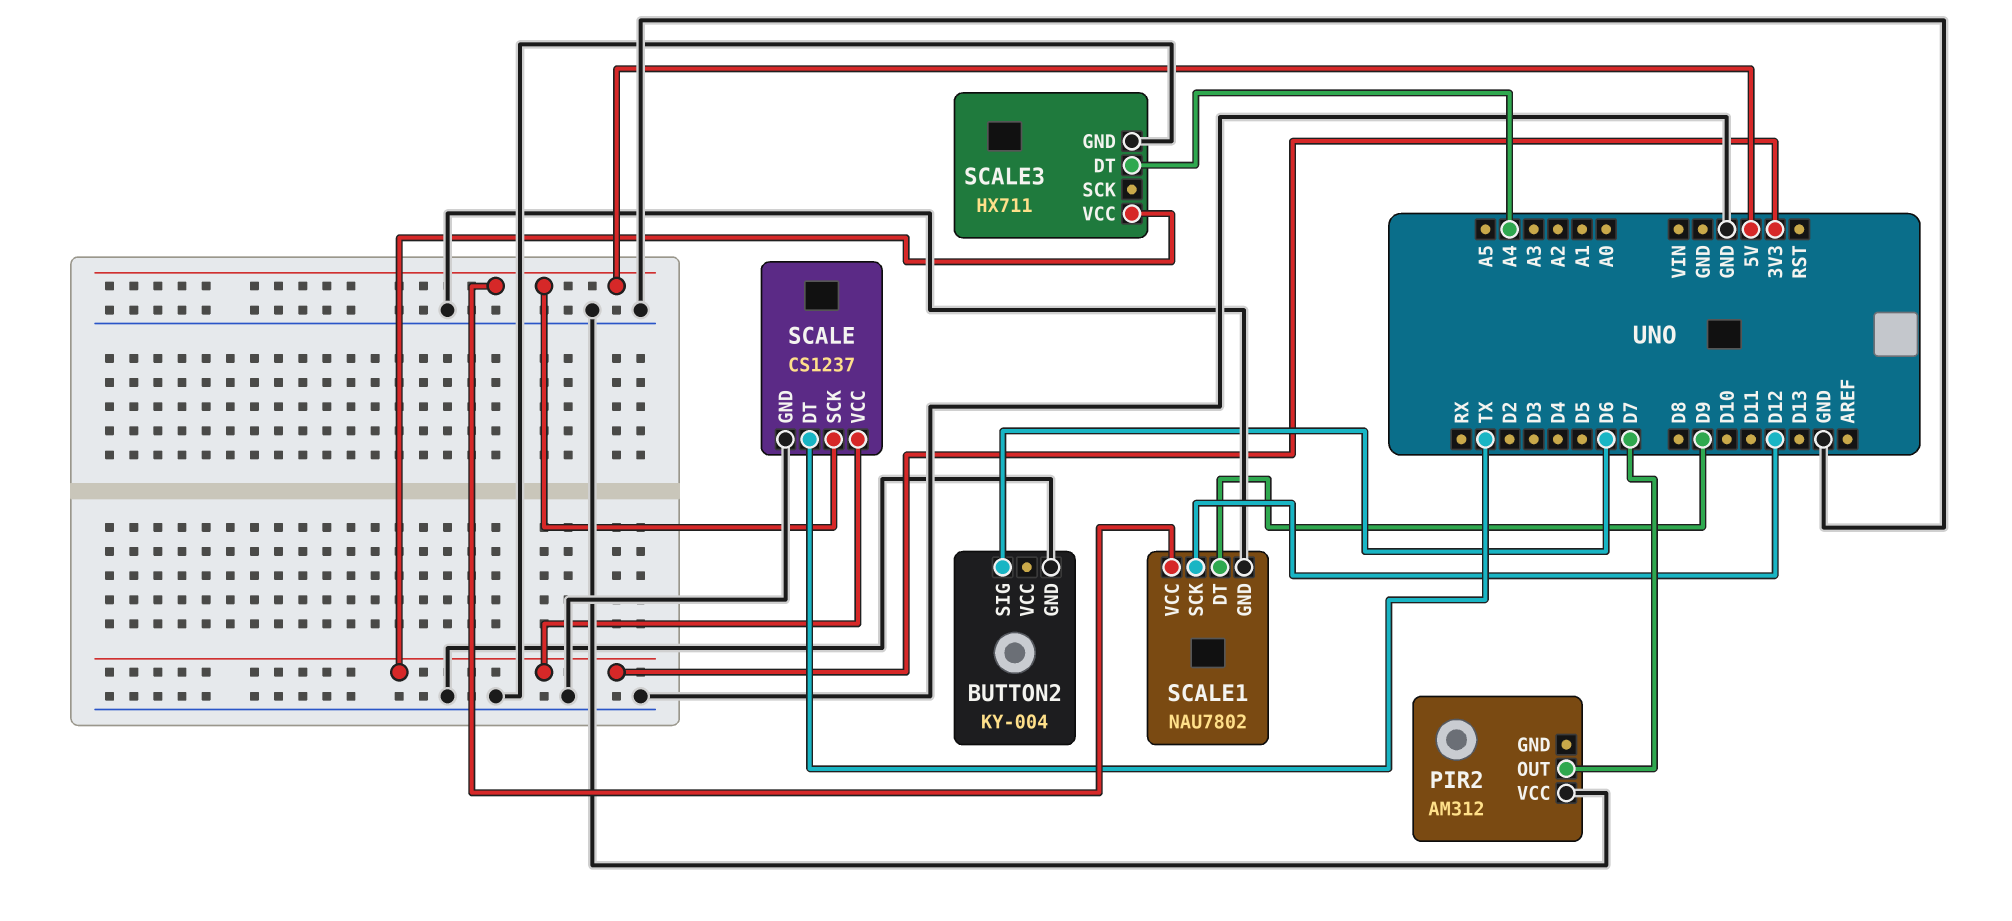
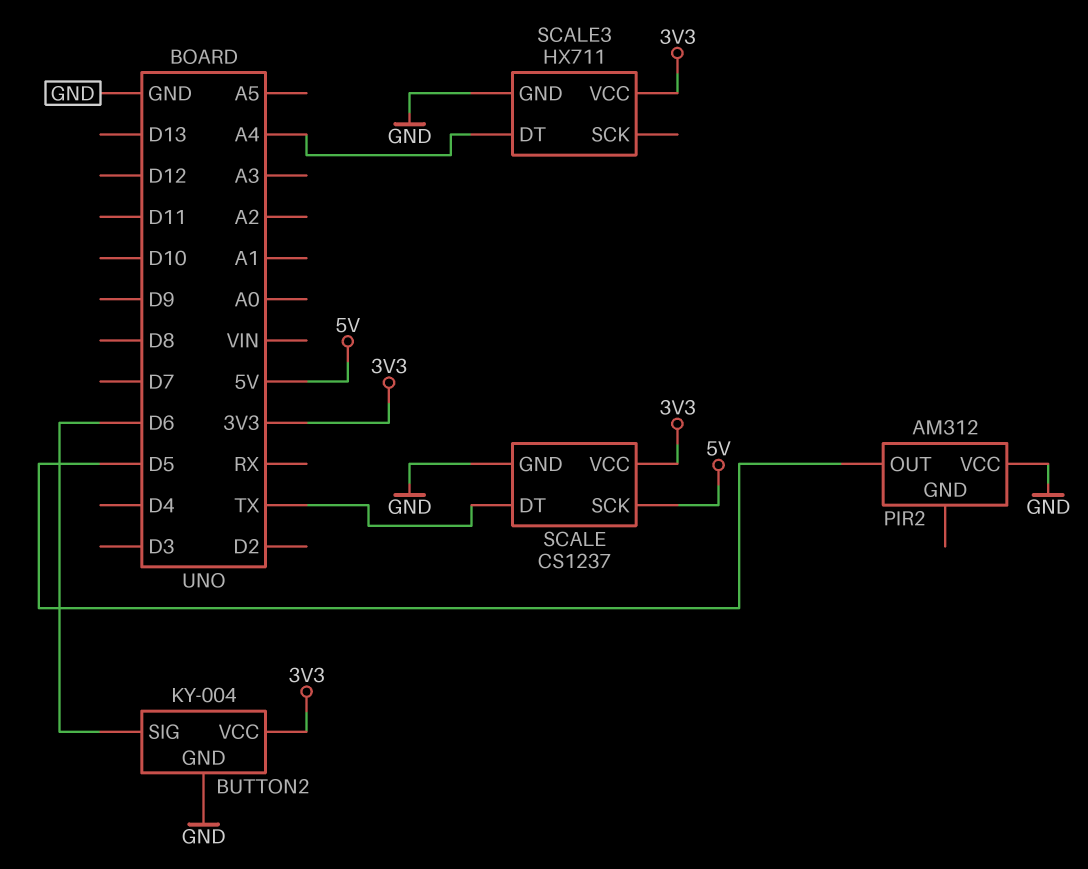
BUTTON2 pin VCC: none -> 3V3
PIR2 pin OUT: D7 -> D5
SCALE1: NAU7802 -> none
SCALE1 pin DT: D9 -> none
SCALE1 pin GND: GND -> none
SCALE1 pin SCK: D12 -> none
SCALE1 pin VCC: 5V -> none

